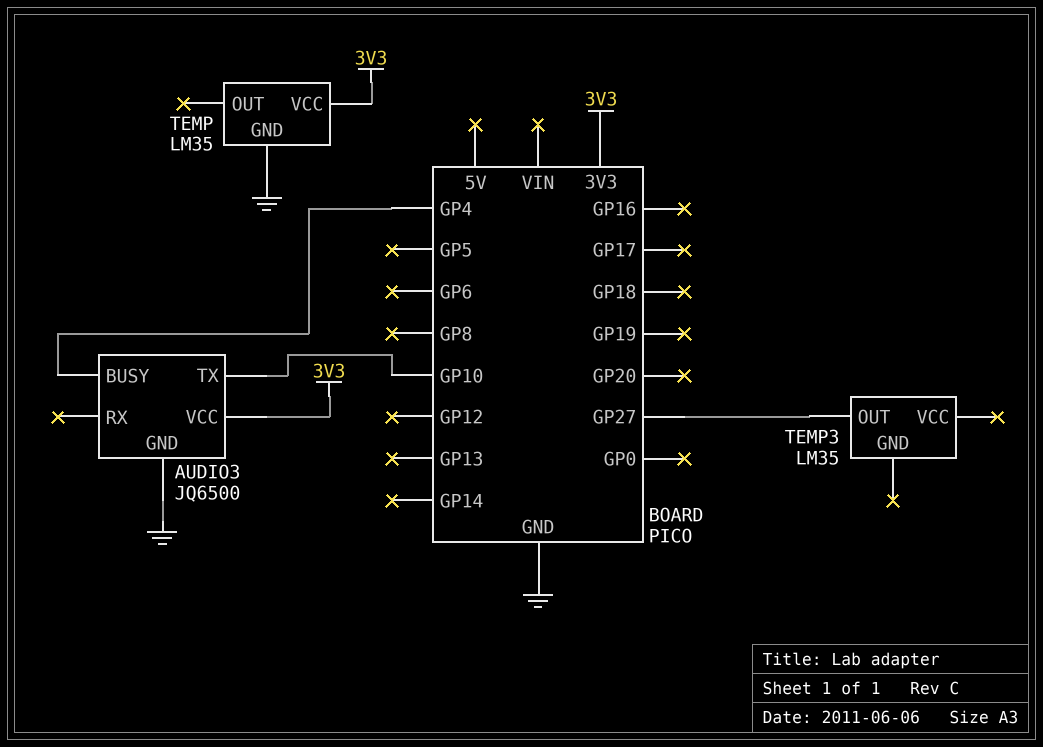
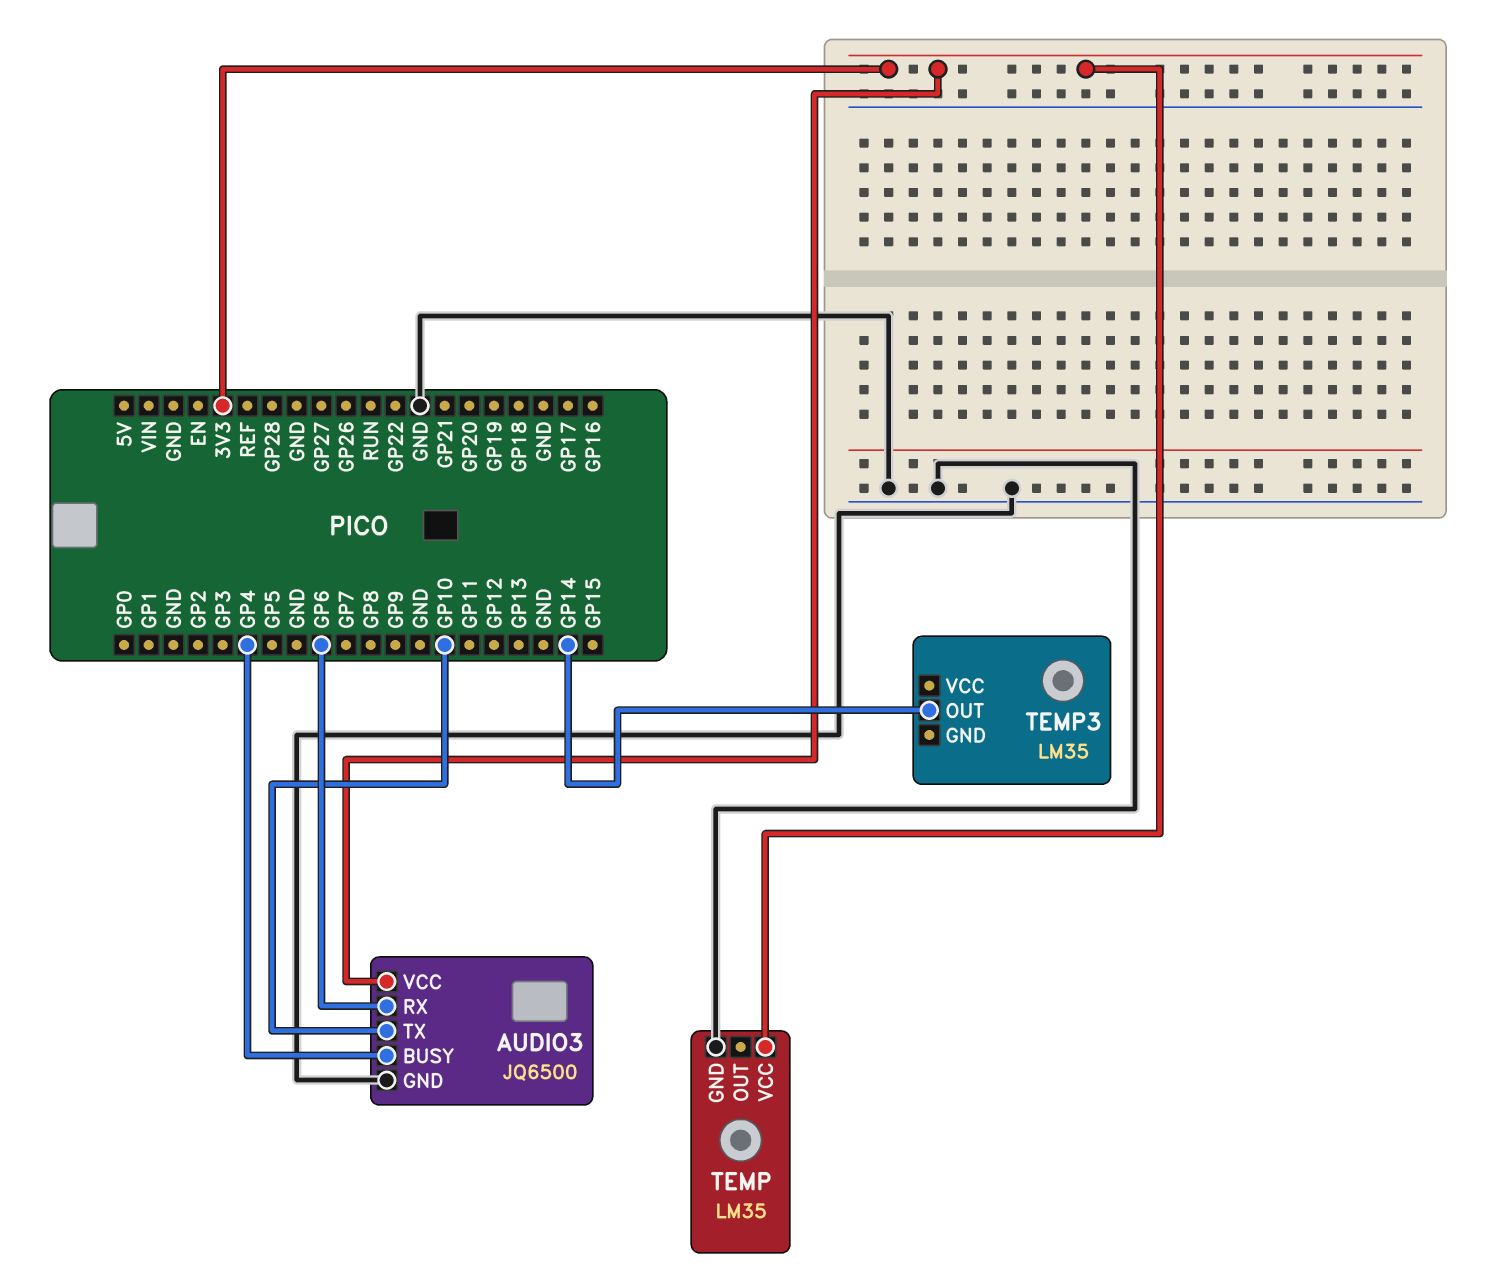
AUDIO3 pin RX: none -> GP6
TEMP3 pin OUT: GP27 -> GP14

